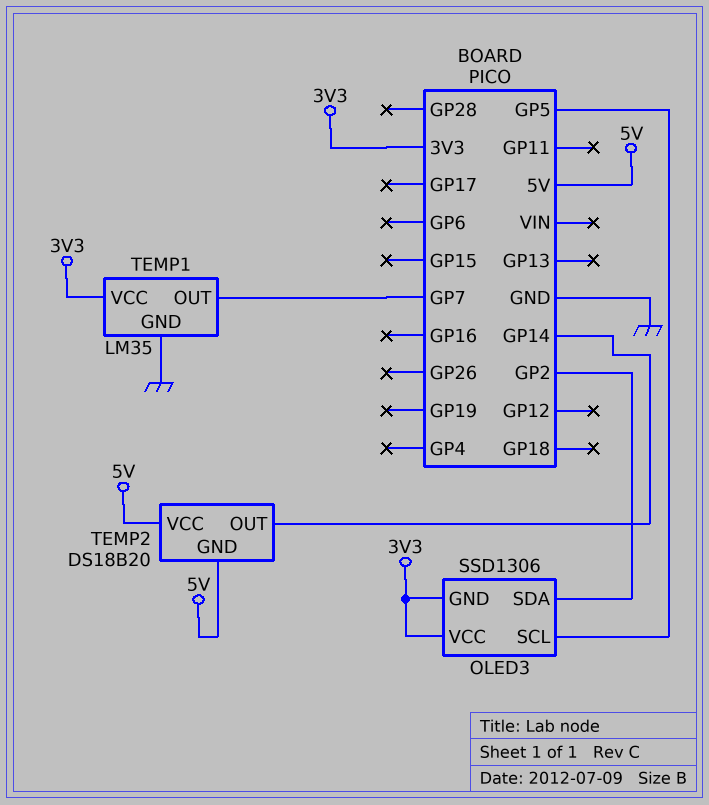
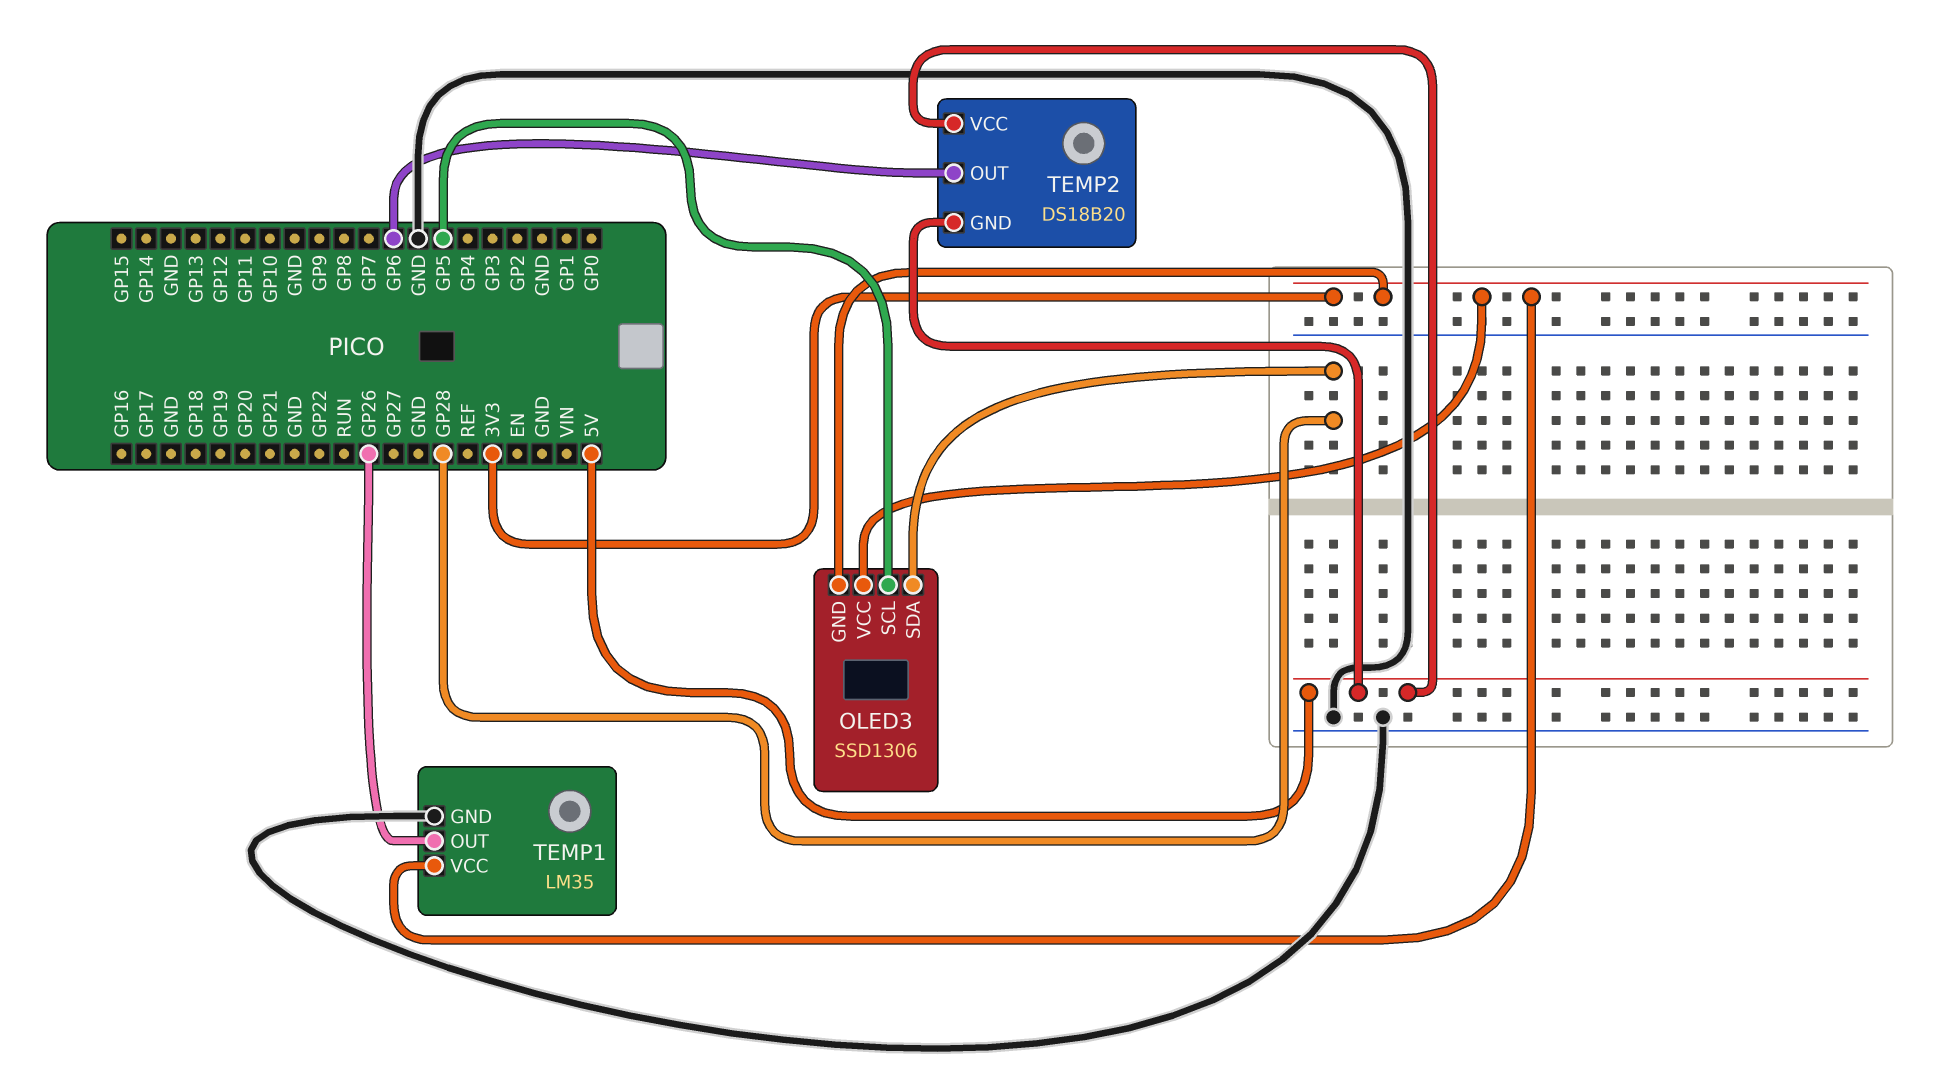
OLED3 pin SDA: GP2 -> GP28
TEMP1 pin OUT: GP7 -> GP26
TEMP2 pin OUT: GP14 -> GP6

